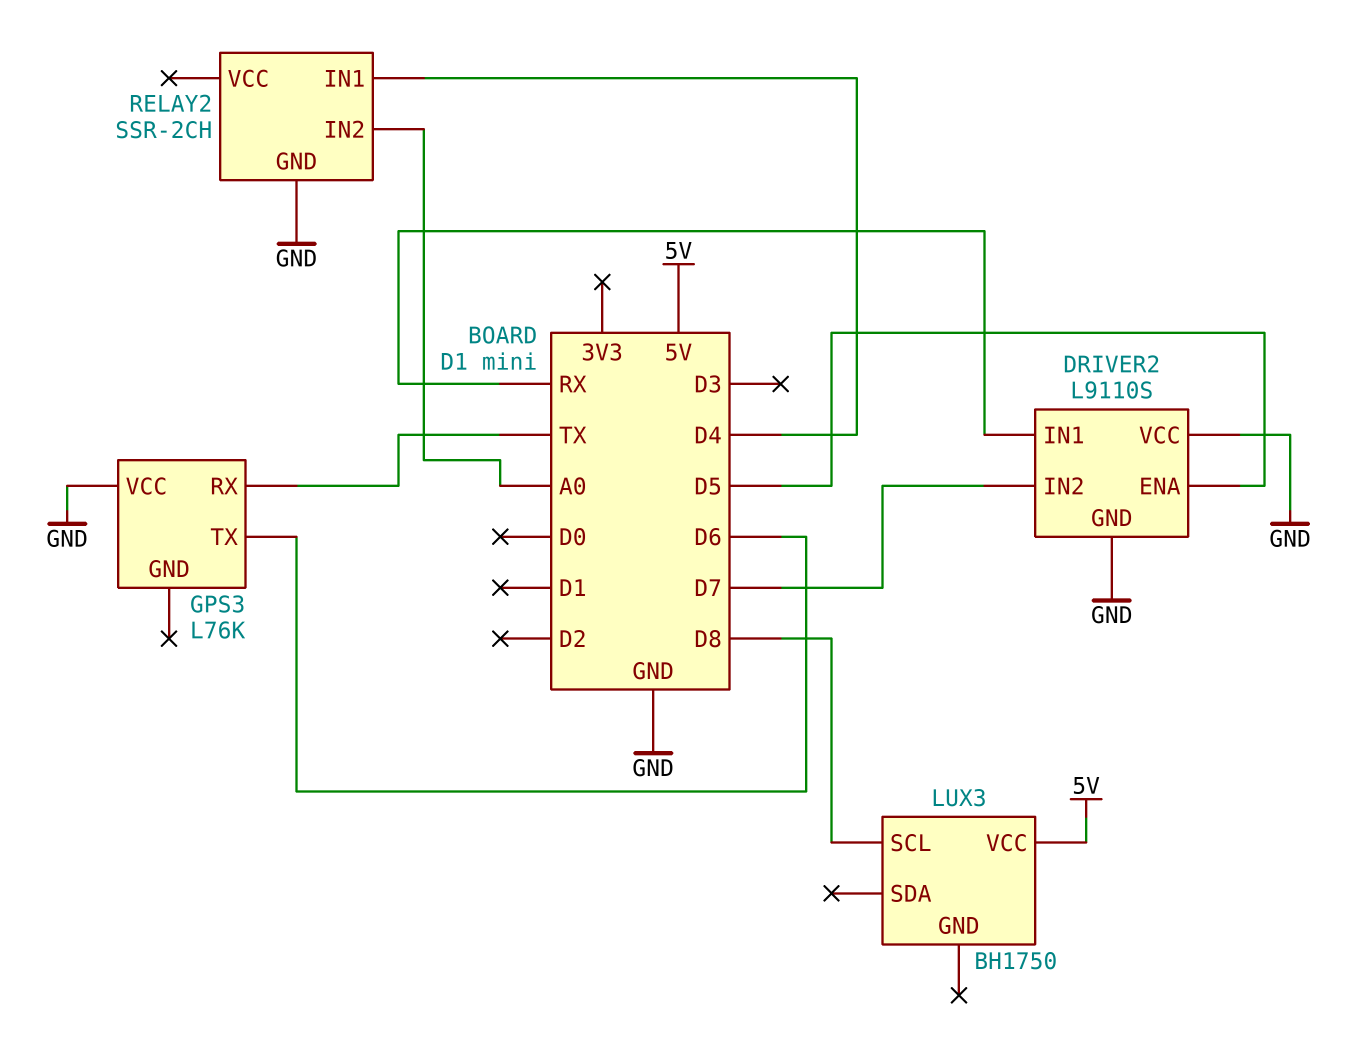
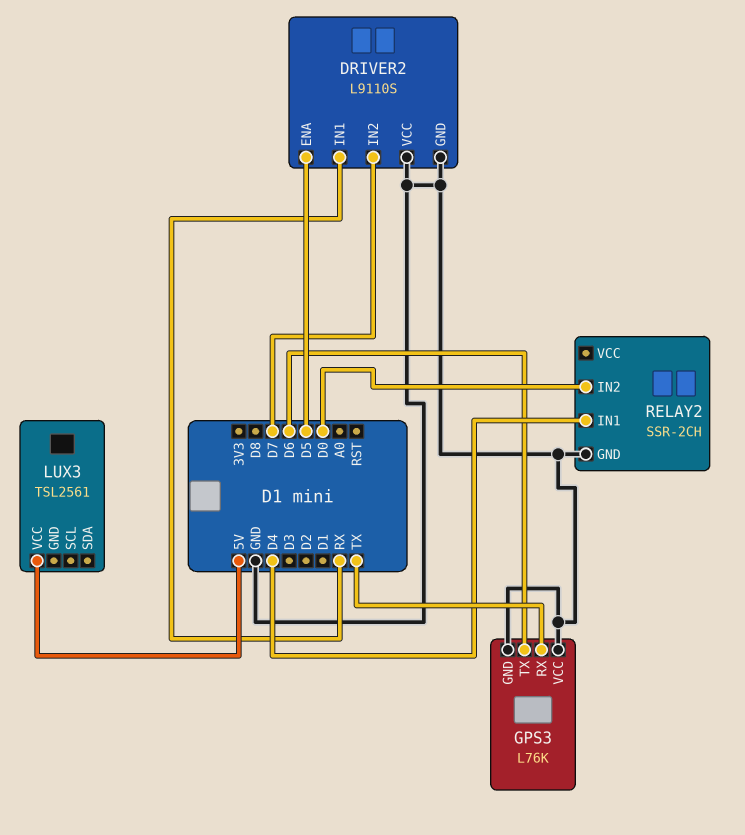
GPS3 pin GND: none -> GND
LUX3: BH1750 -> TSL2561
LUX3 pin SCL: D8 -> none
RELAY2 pin IN2: A0 -> D0

